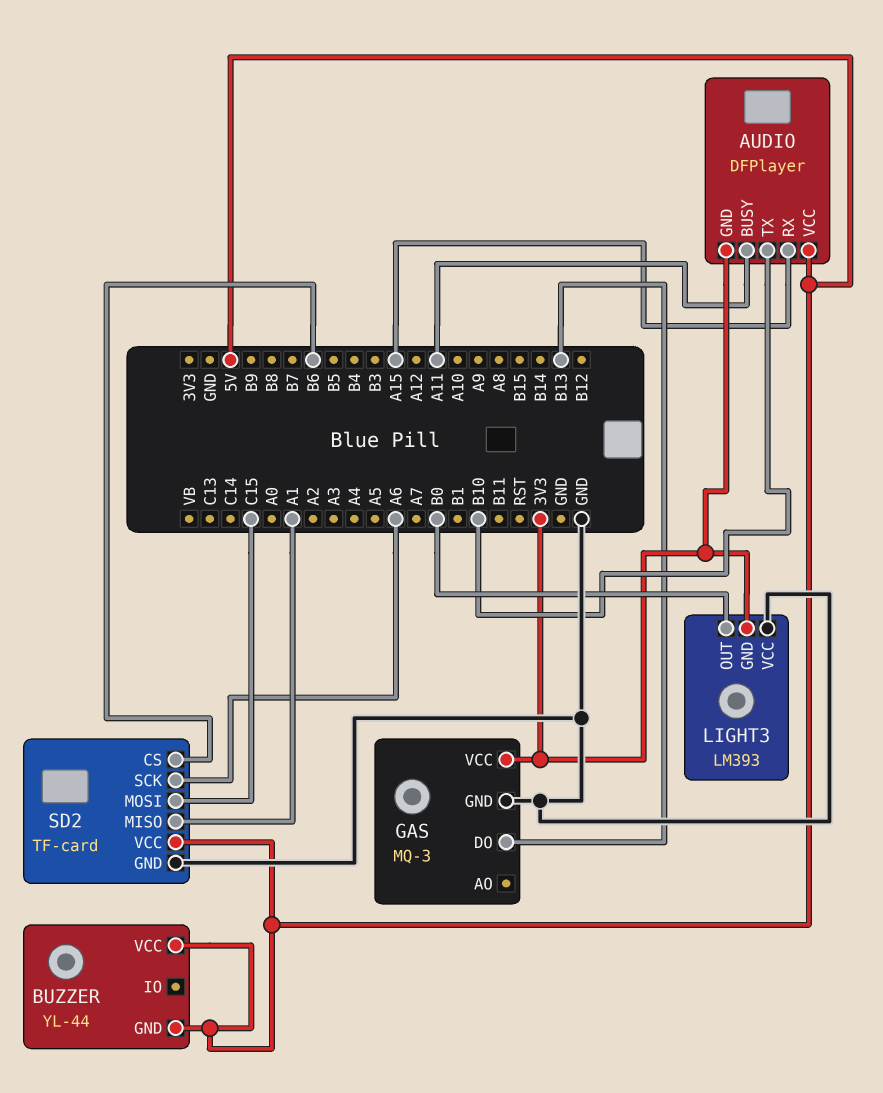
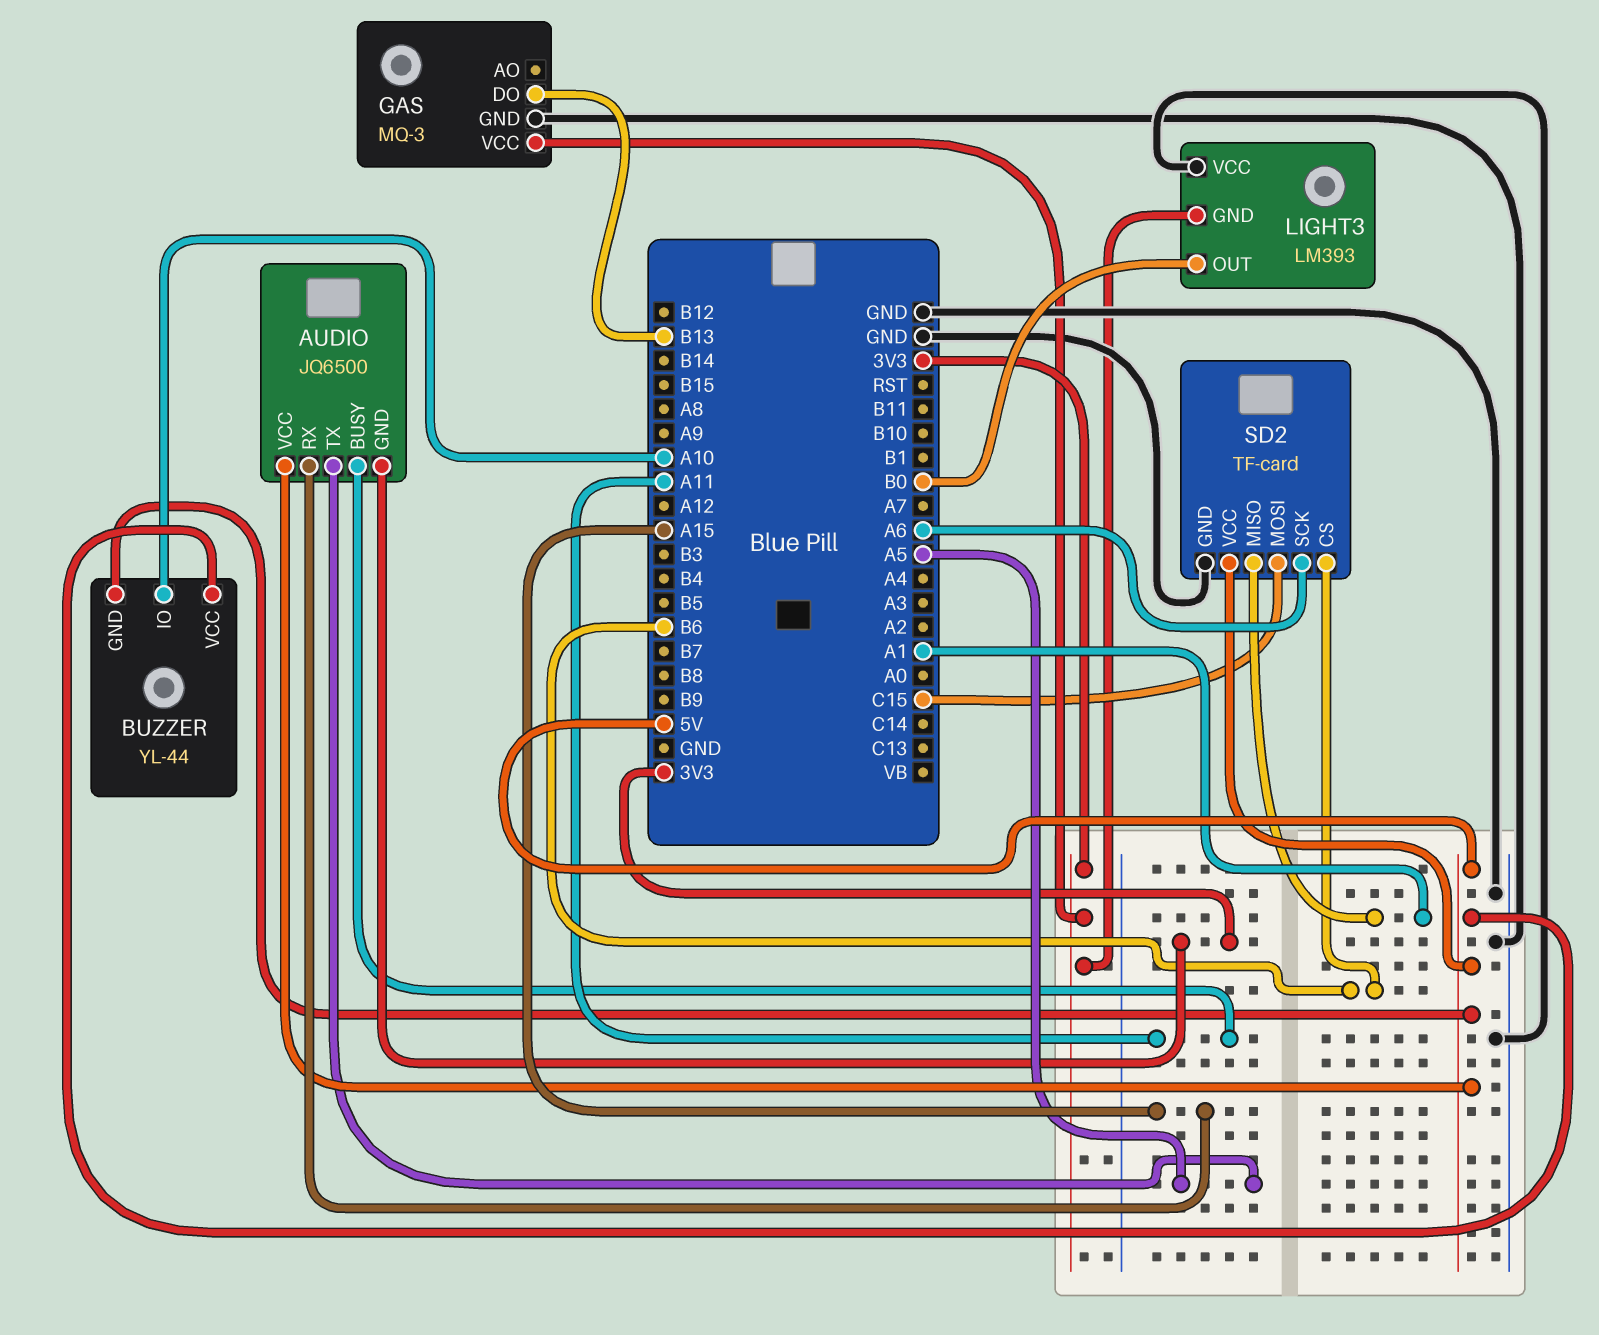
AUDIO: DFPlayer -> JQ6500
AUDIO pin TX: B10 -> A5
BUZZER pin IO: none -> A10

